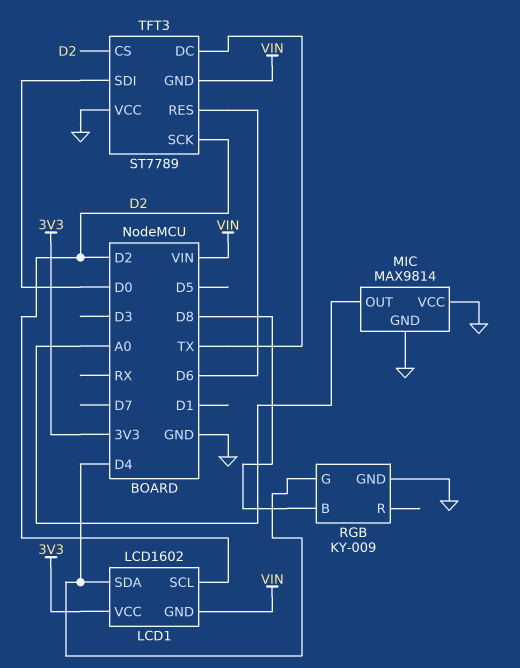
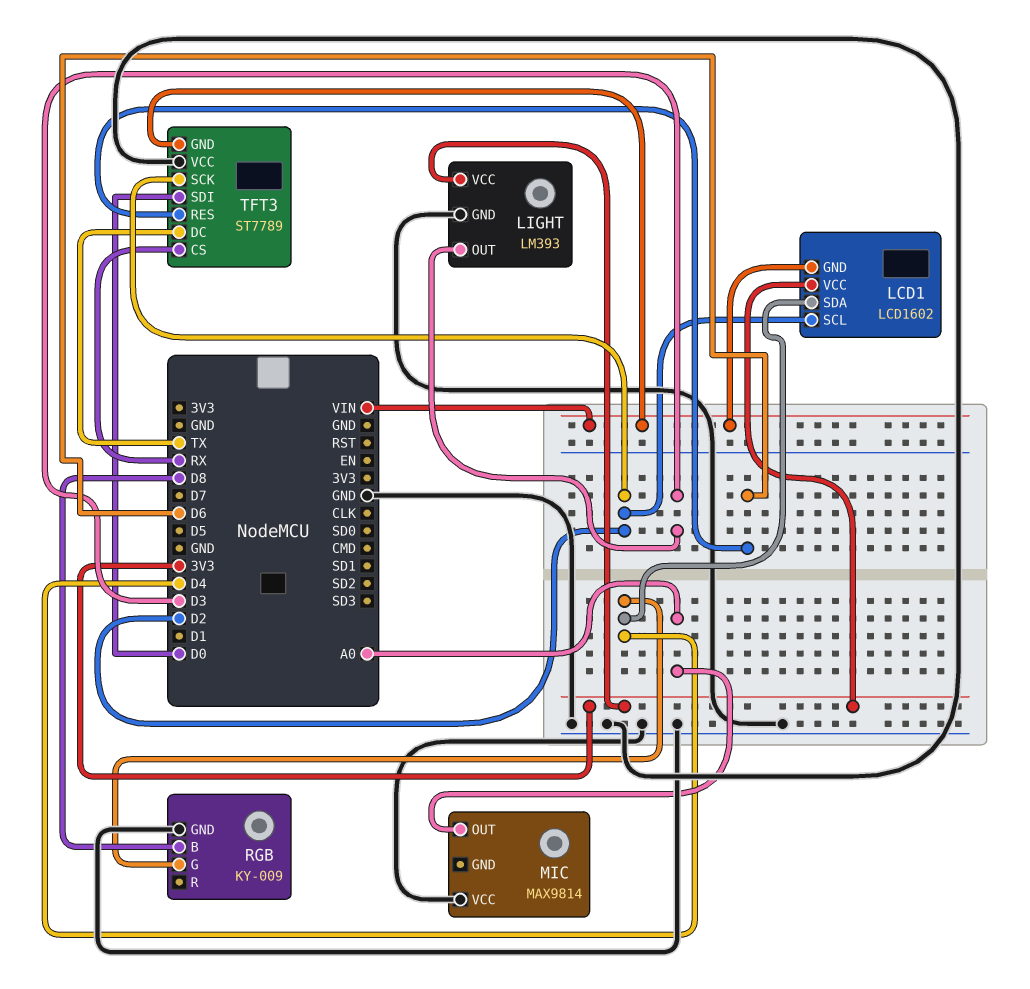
LIGHT: none -> LM393
LIGHT pin GND: none -> GND
LIGHT pin OUT: none -> D3
LIGHT pin VCC: none -> 3V3
MIC pin GND: GND -> none
TFT3 pin CS: D2 -> RX

